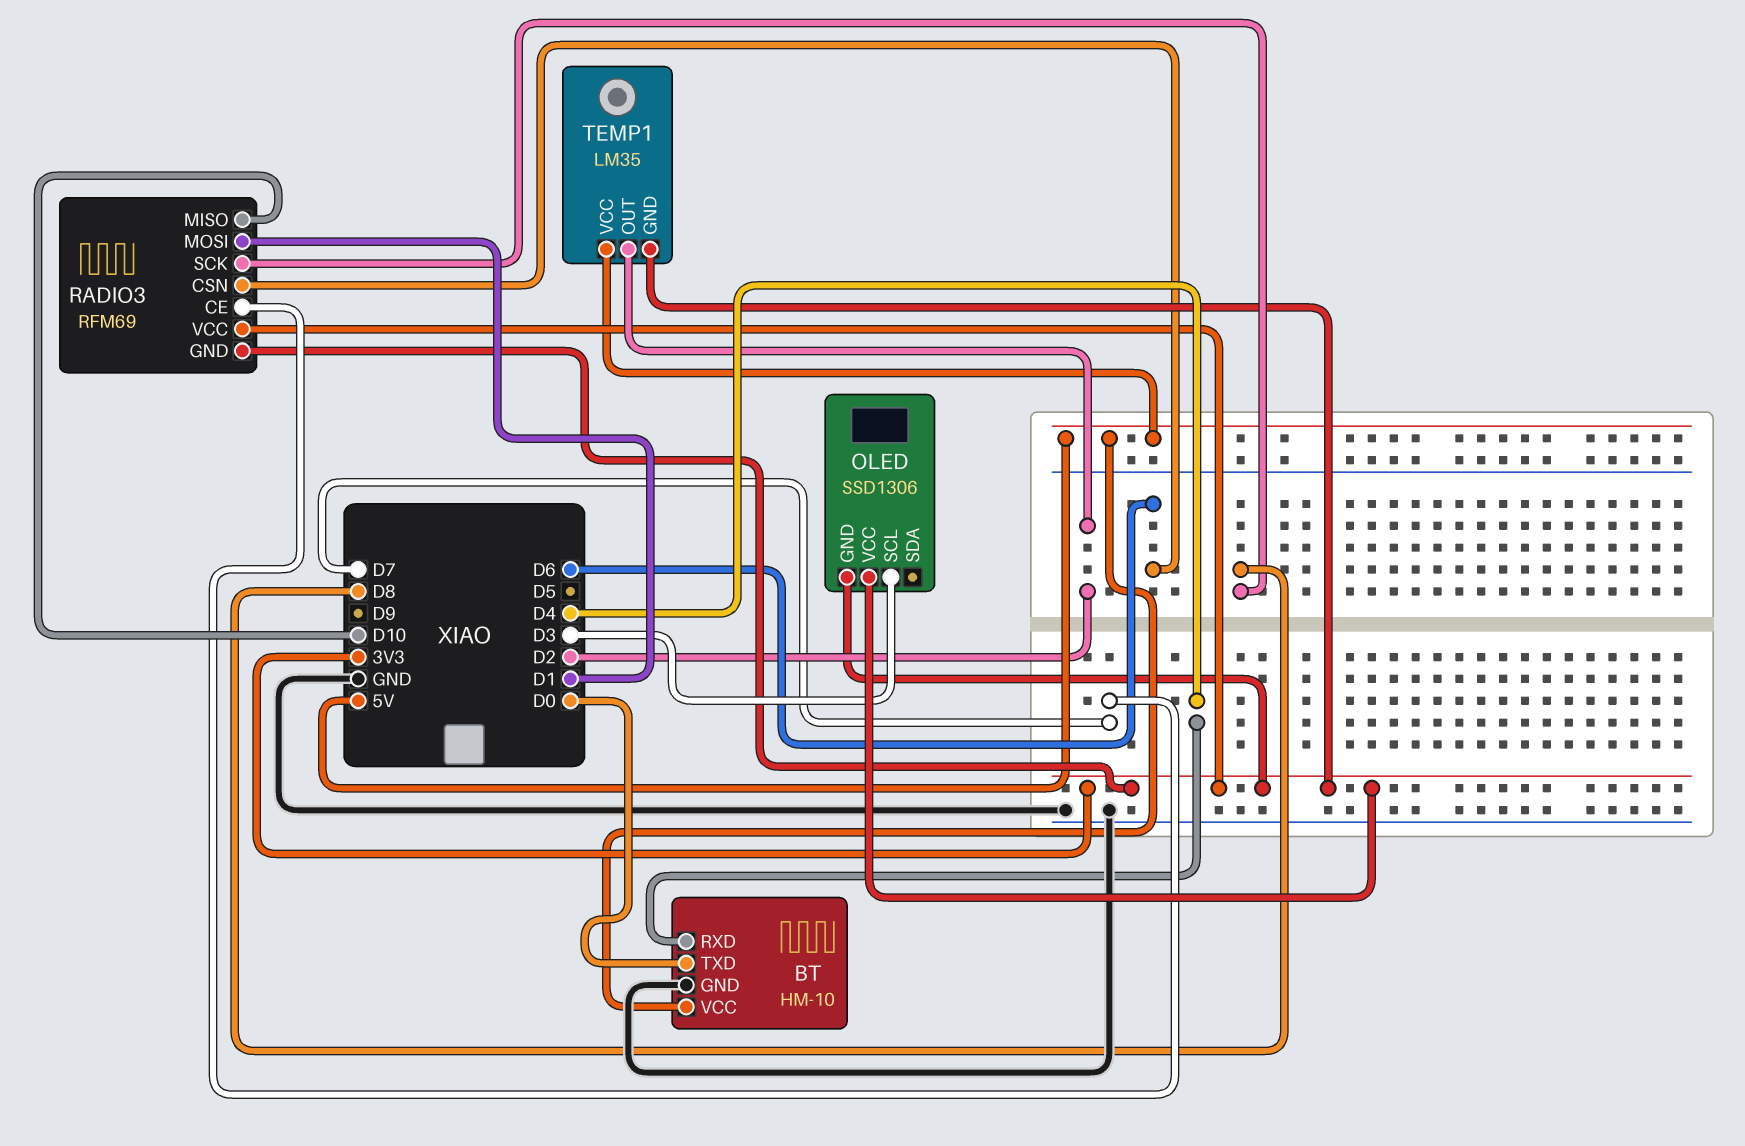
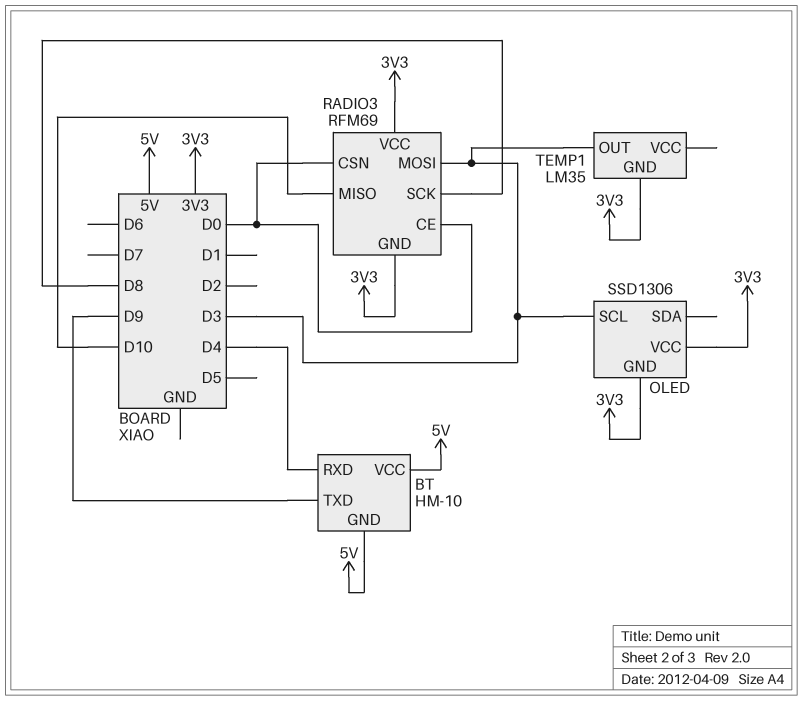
BT pin GND: GND -> 5V
BT pin TXD: D0 -> D9
RADIO3 pin CE: D7 -> D0
RADIO3 pin CSN: D6 -> D0
RADIO3 pin MOSI: D1 -> D3
TEMP1 pin OUT: D2 -> D3
TEMP1 pin VCC: 5V -> none

